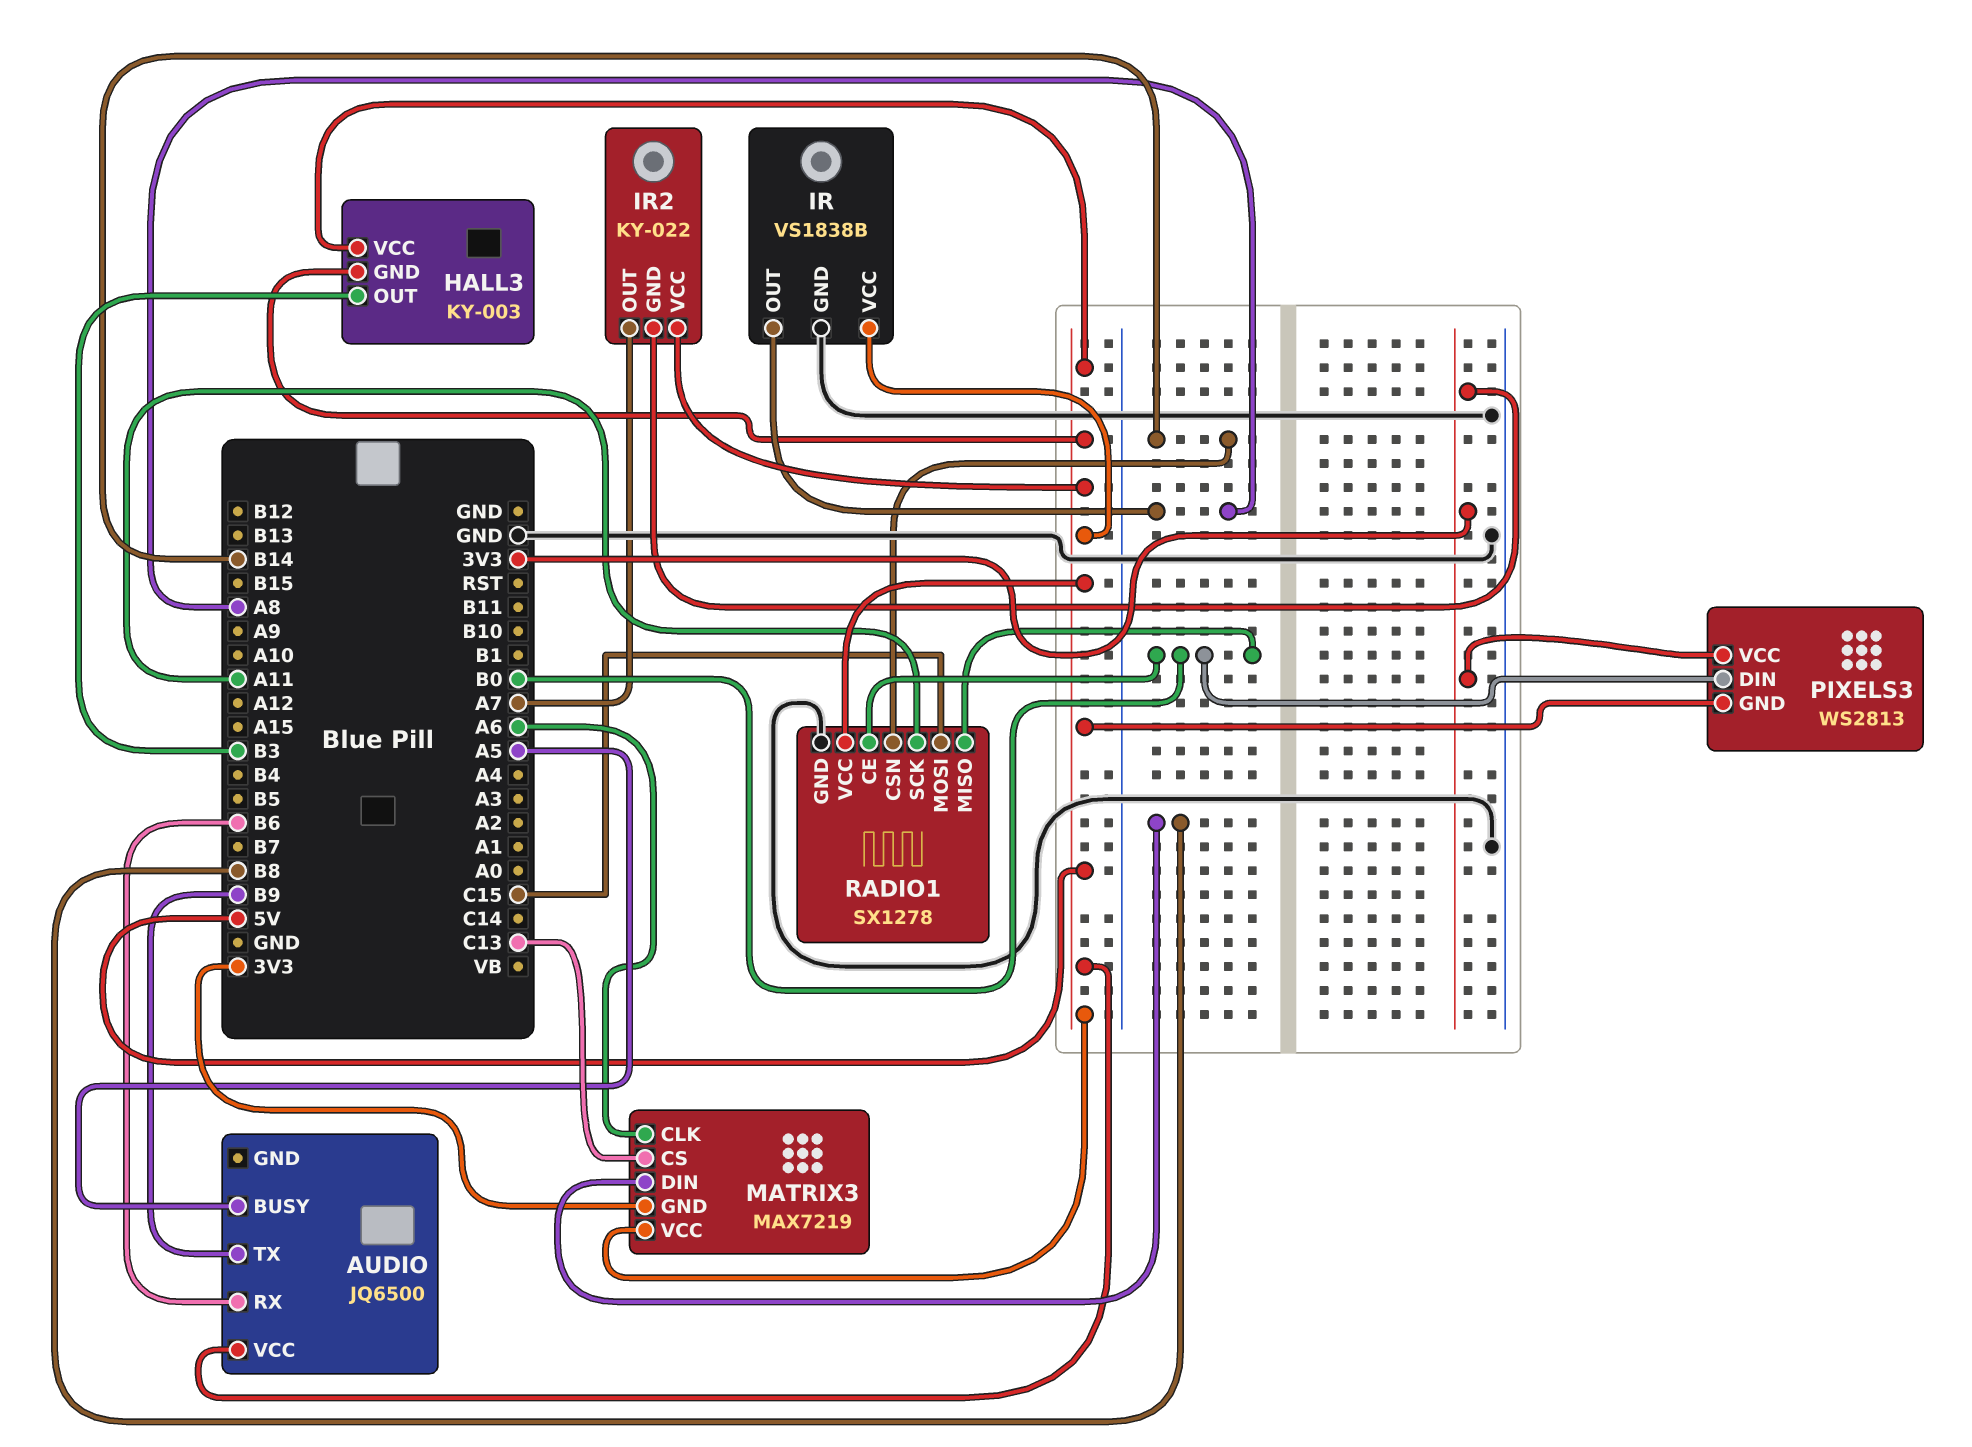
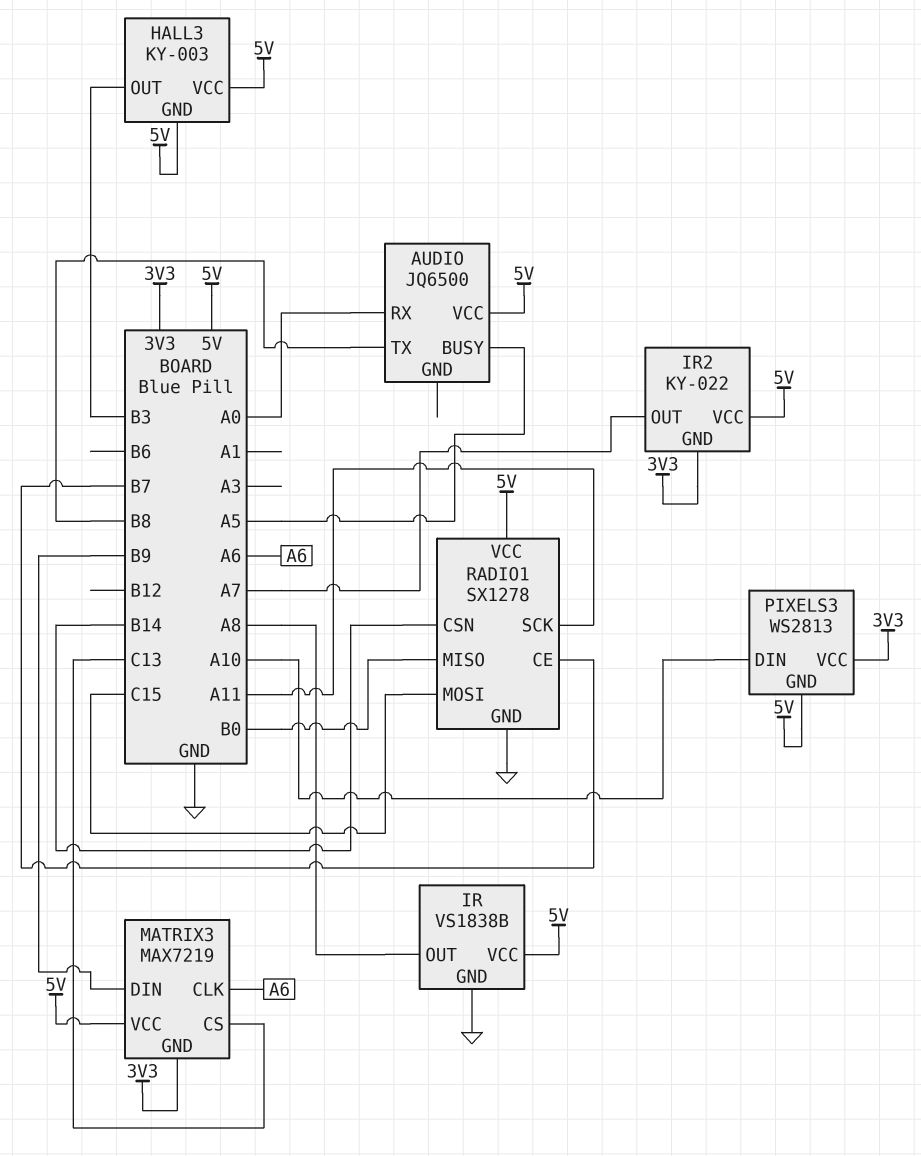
AUDIO pin RX: B6 -> A0
AUDIO pin TX: B9 -> B8
MATRIX3 pin DIN: B8 -> B9
PIXELS3 pin DIN: B0 -> A10
RADIO1 pin CE: B0 -> B7

